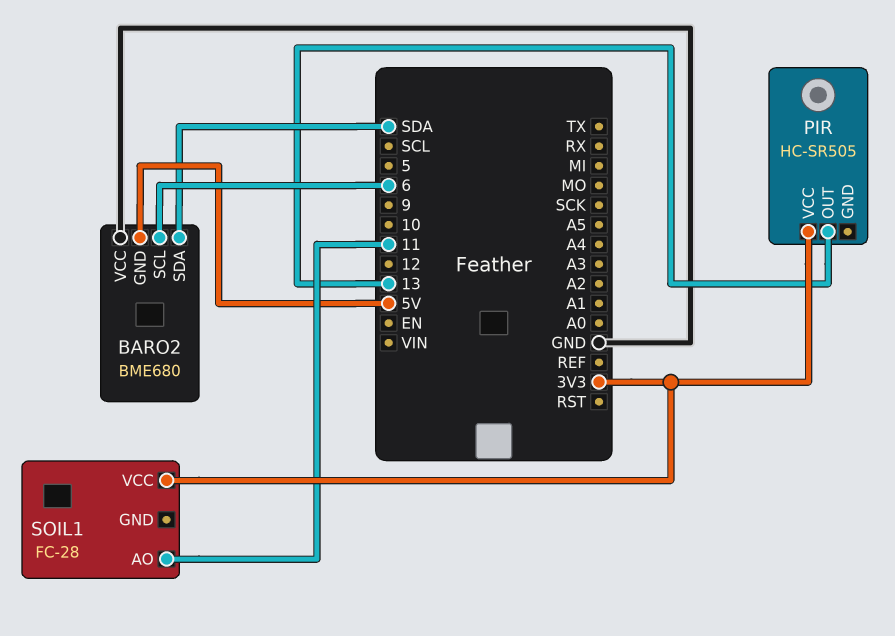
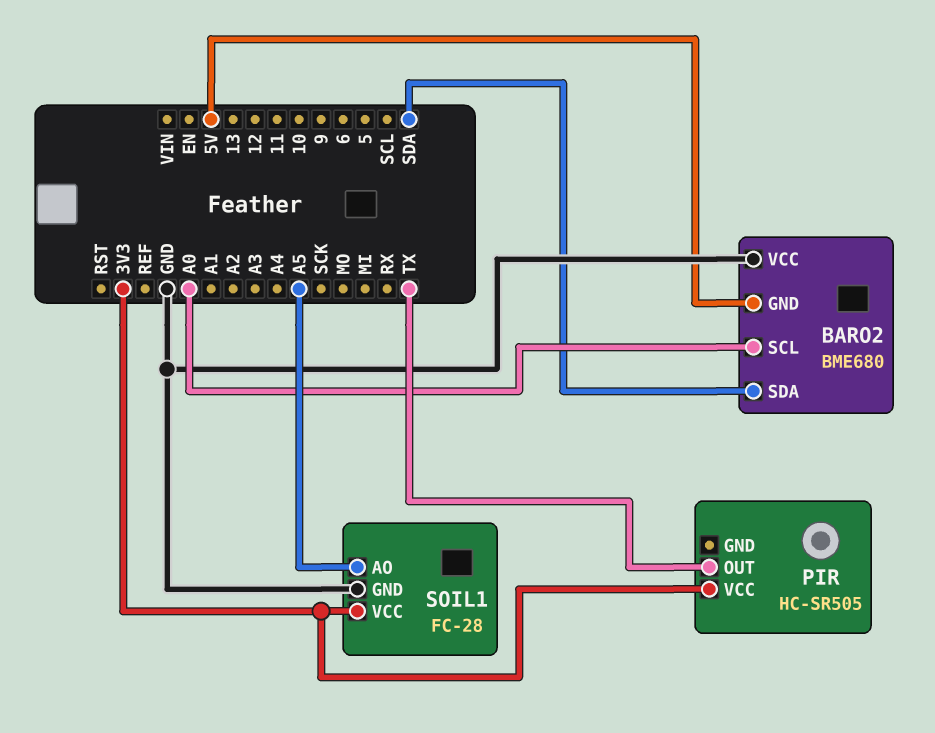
BARO2 pin SCL: 6 -> A0
PIR pin OUT: 13 -> TX
SOIL1 pin AO: 11 -> A5
SOIL1 pin GND: none -> GND

